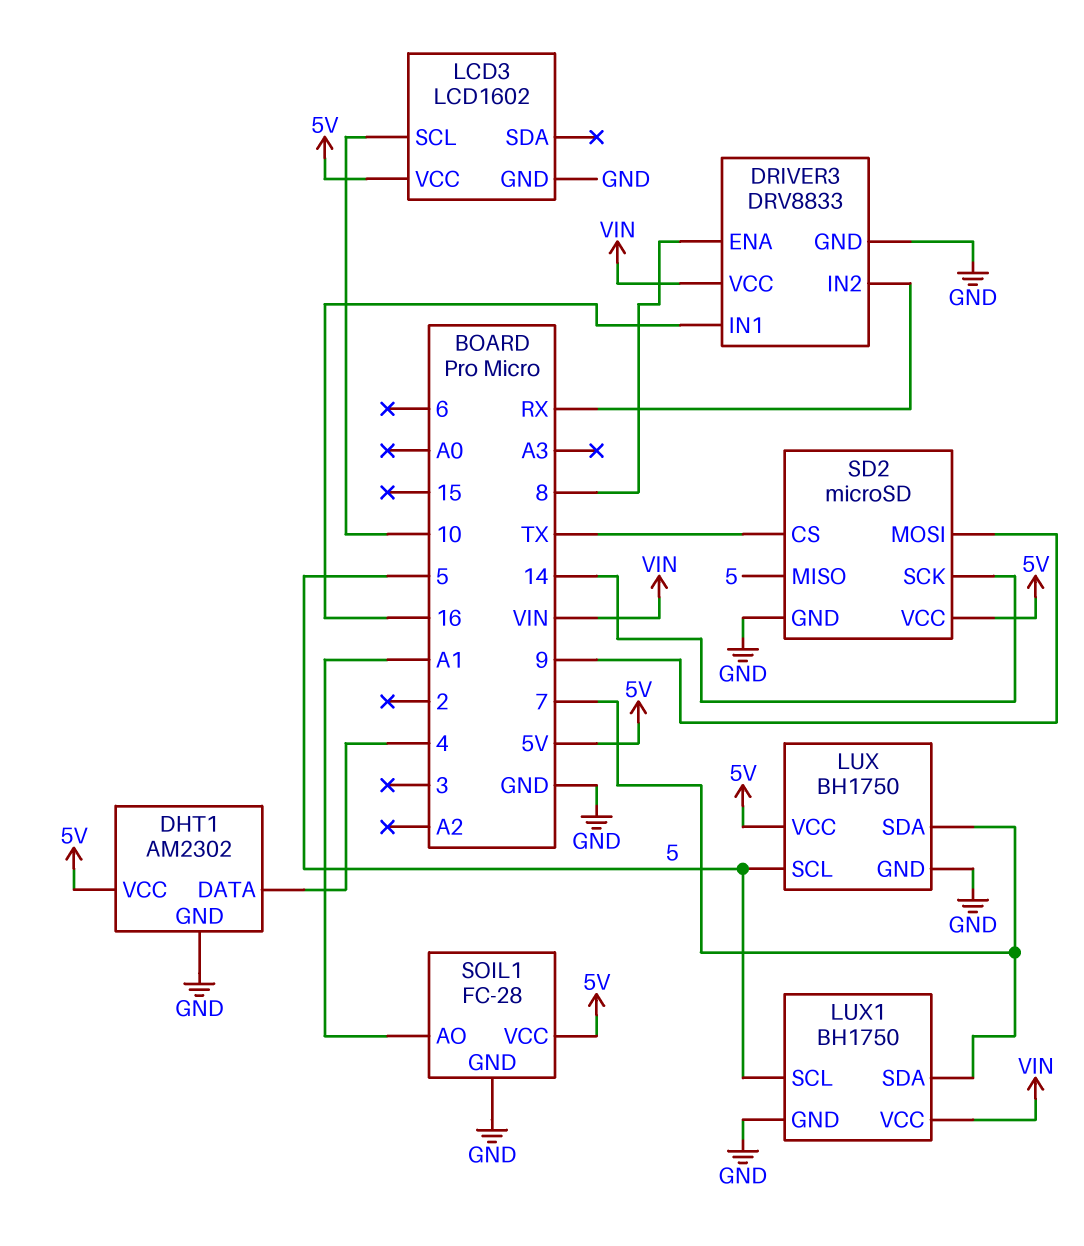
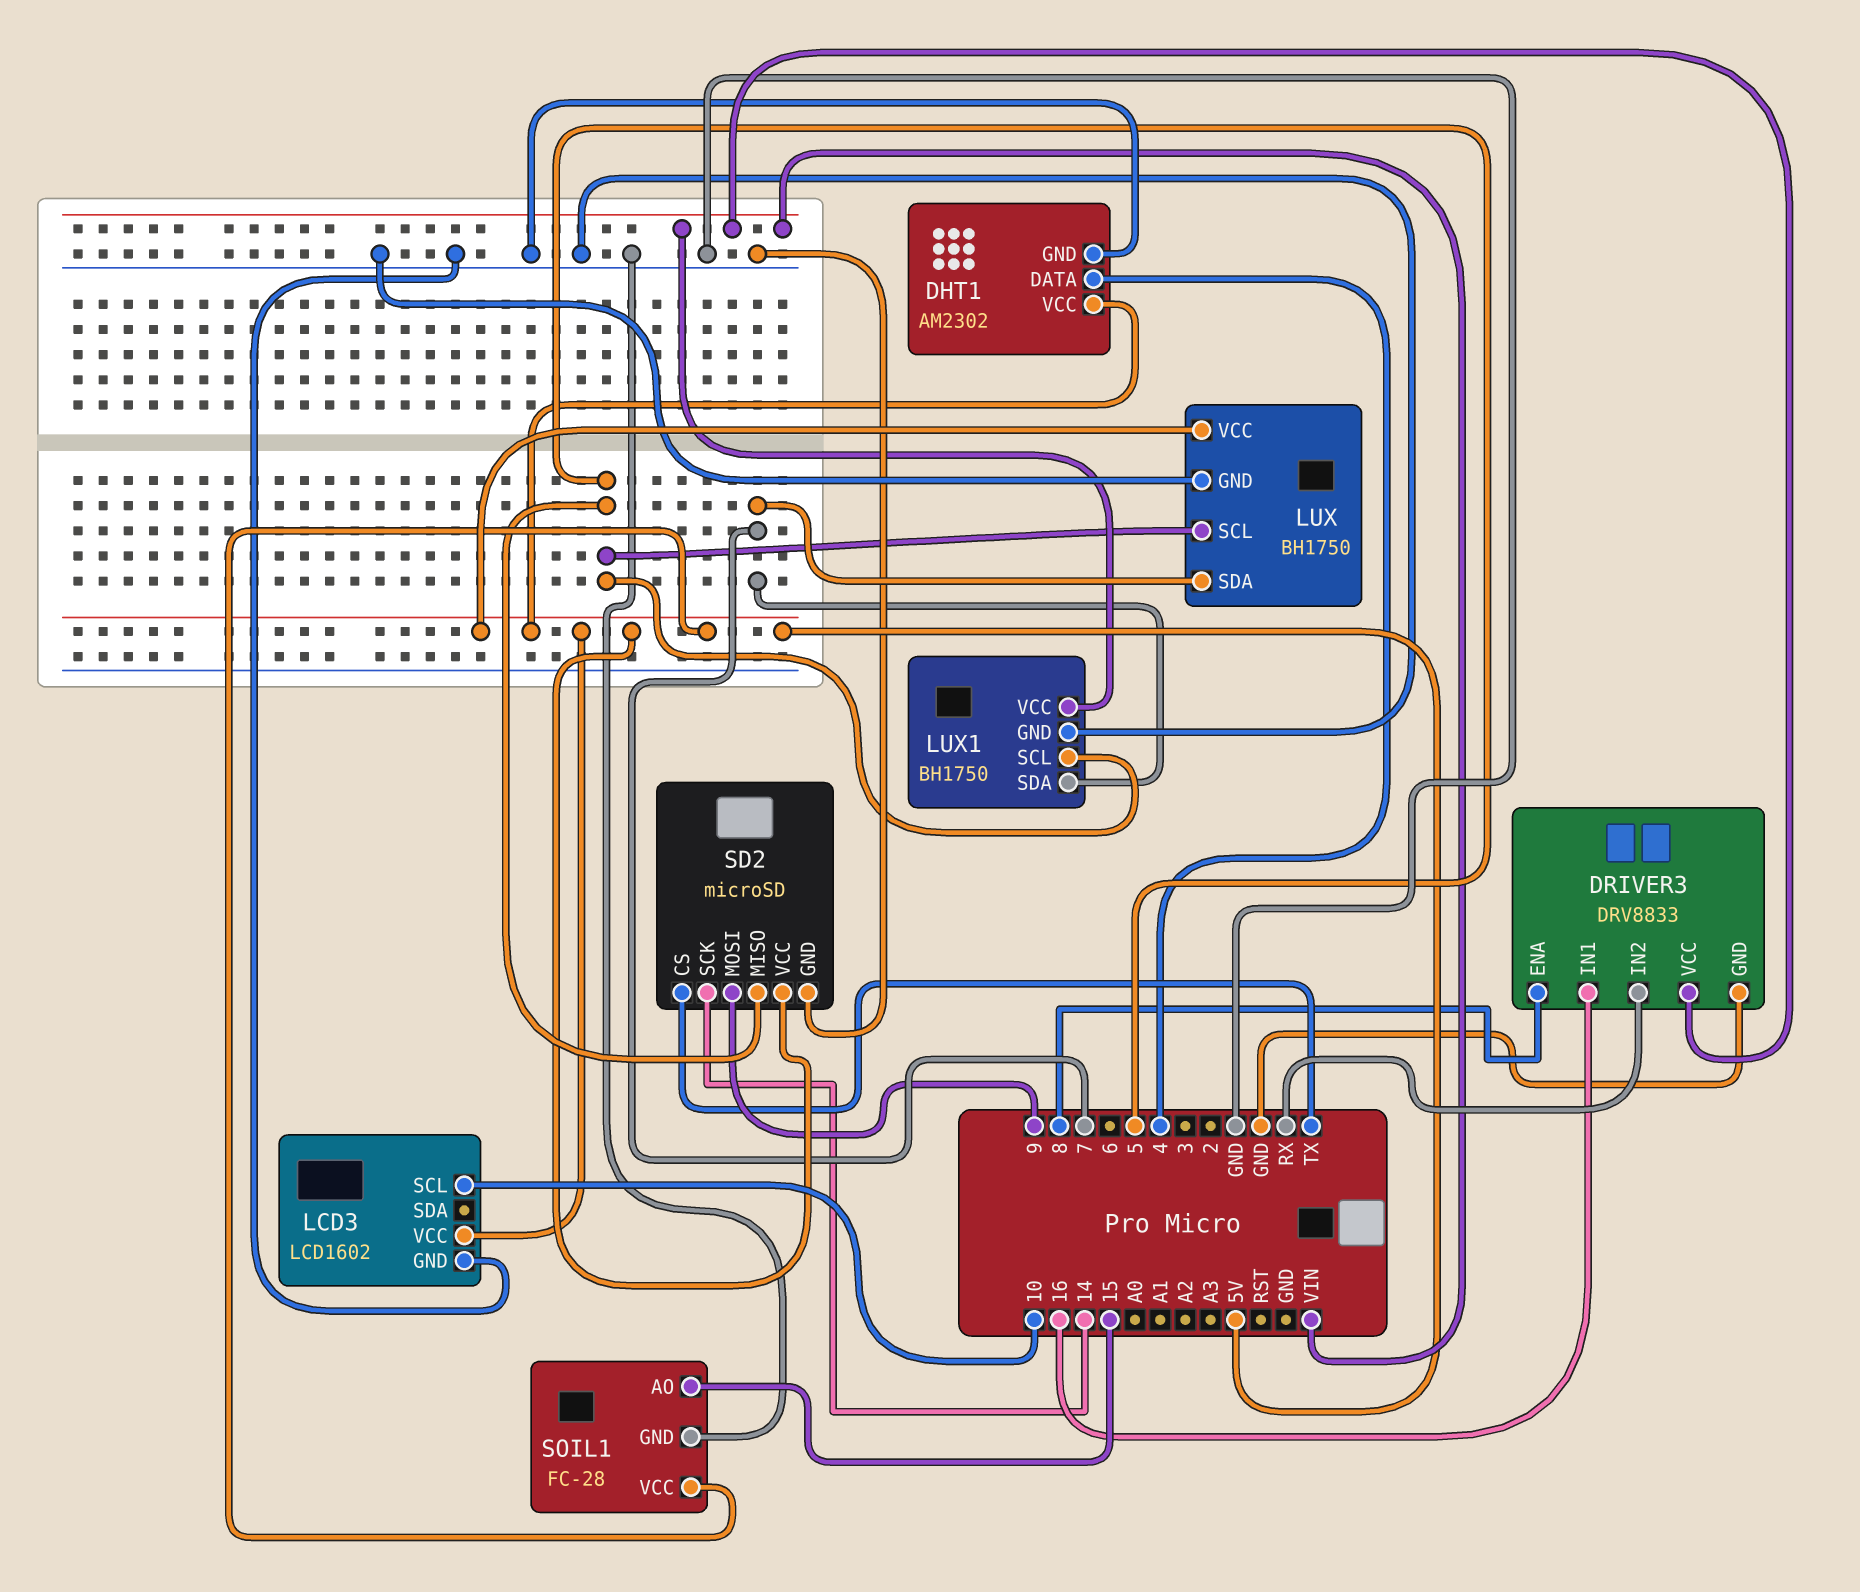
SOIL1 pin AO: A1 -> 15

